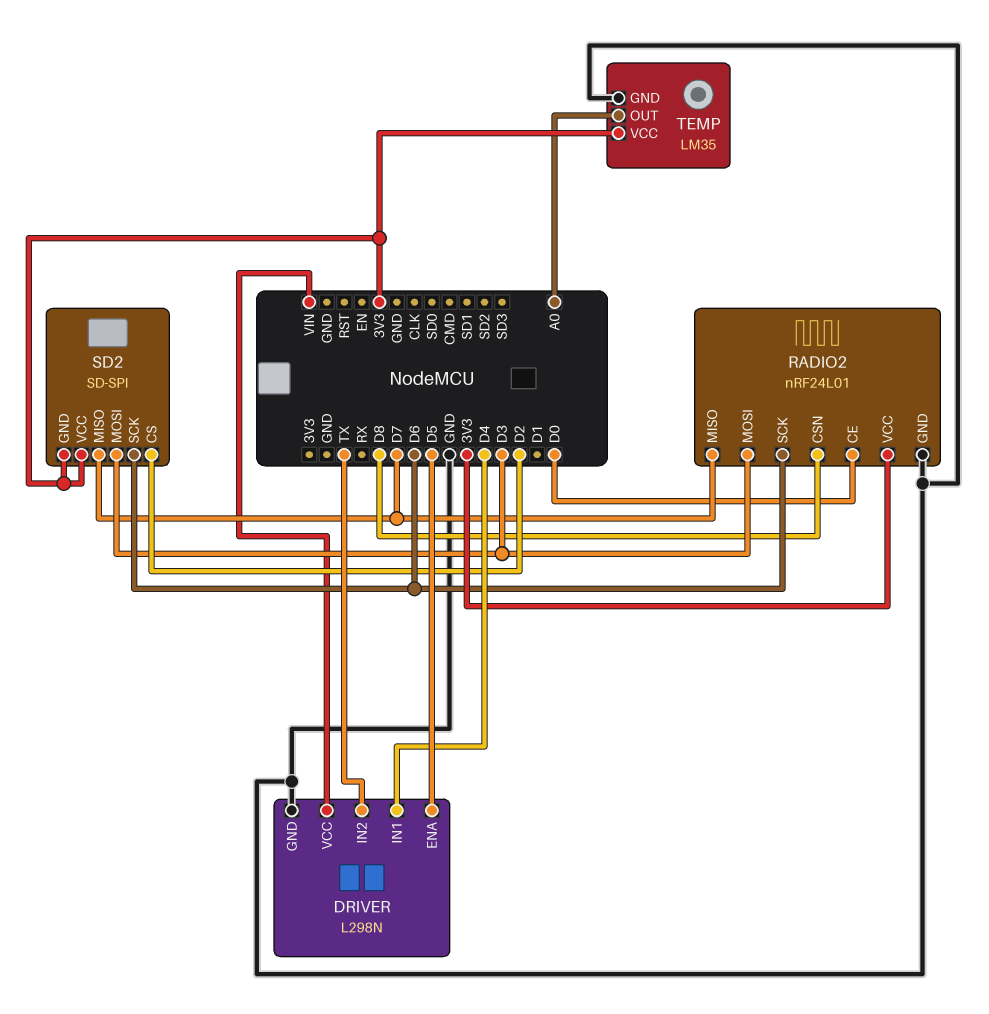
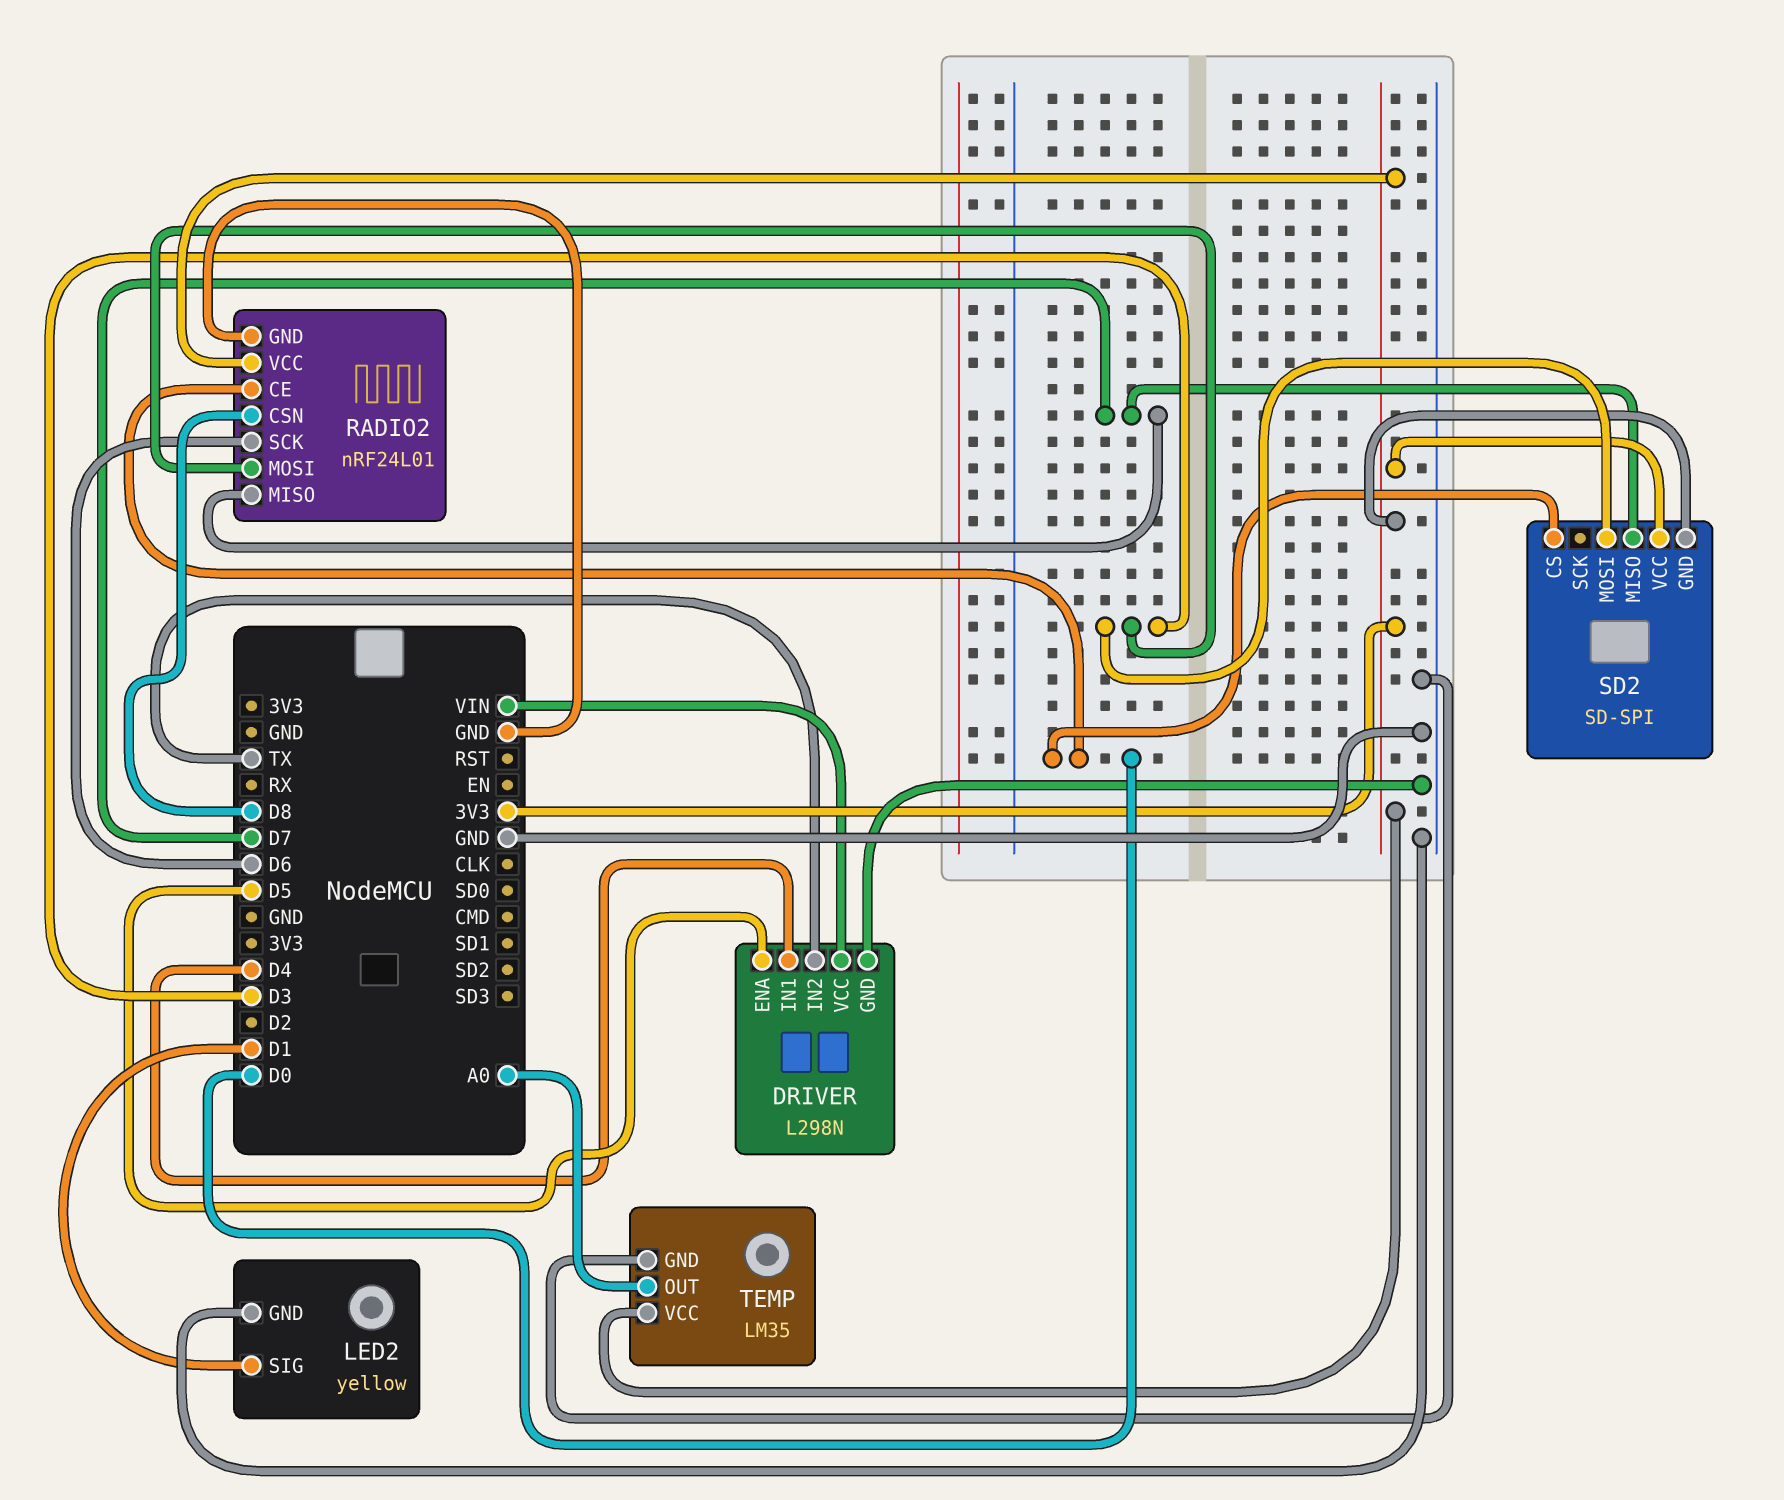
LED2: none -> yellow
LED2 pin GND: none -> GND
LED2 pin SIG: none -> D1
SD2 pin CS: D2 -> D0
SD2 pin SCK: D6 -> none

